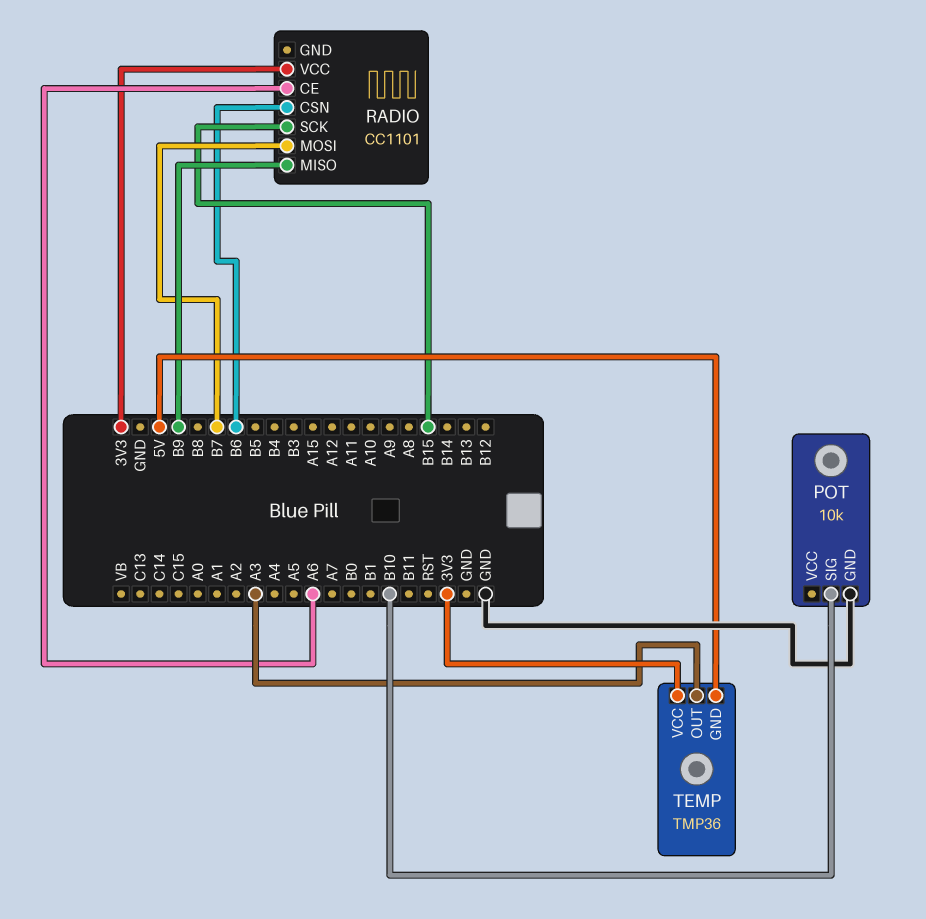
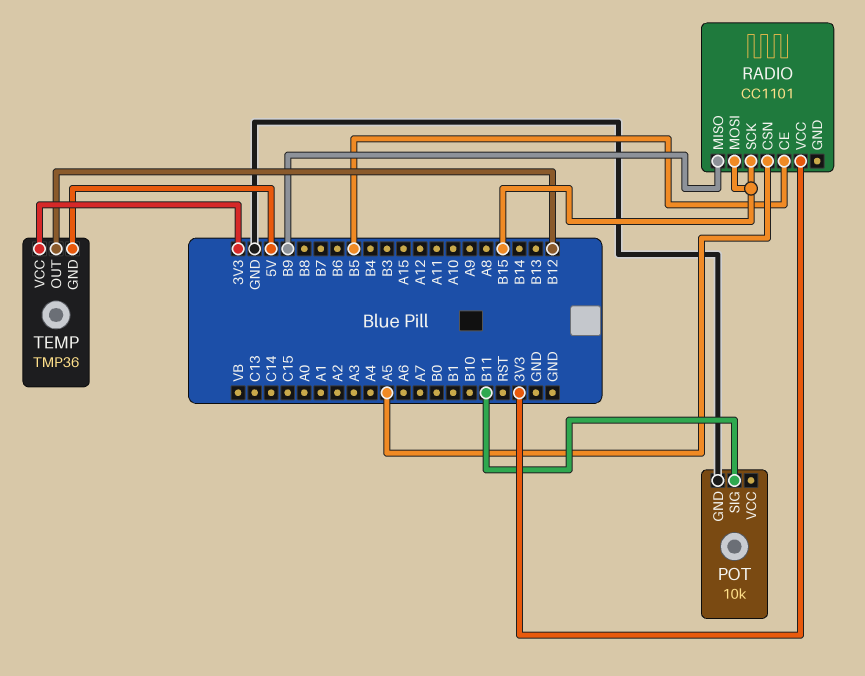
POT pin SIG: B10 -> B11
RADIO pin CE: A6 -> B5
RADIO pin CSN: B6 -> A5
RADIO pin MOSI: B7 -> B15
TEMP pin OUT: A3 -> B12

